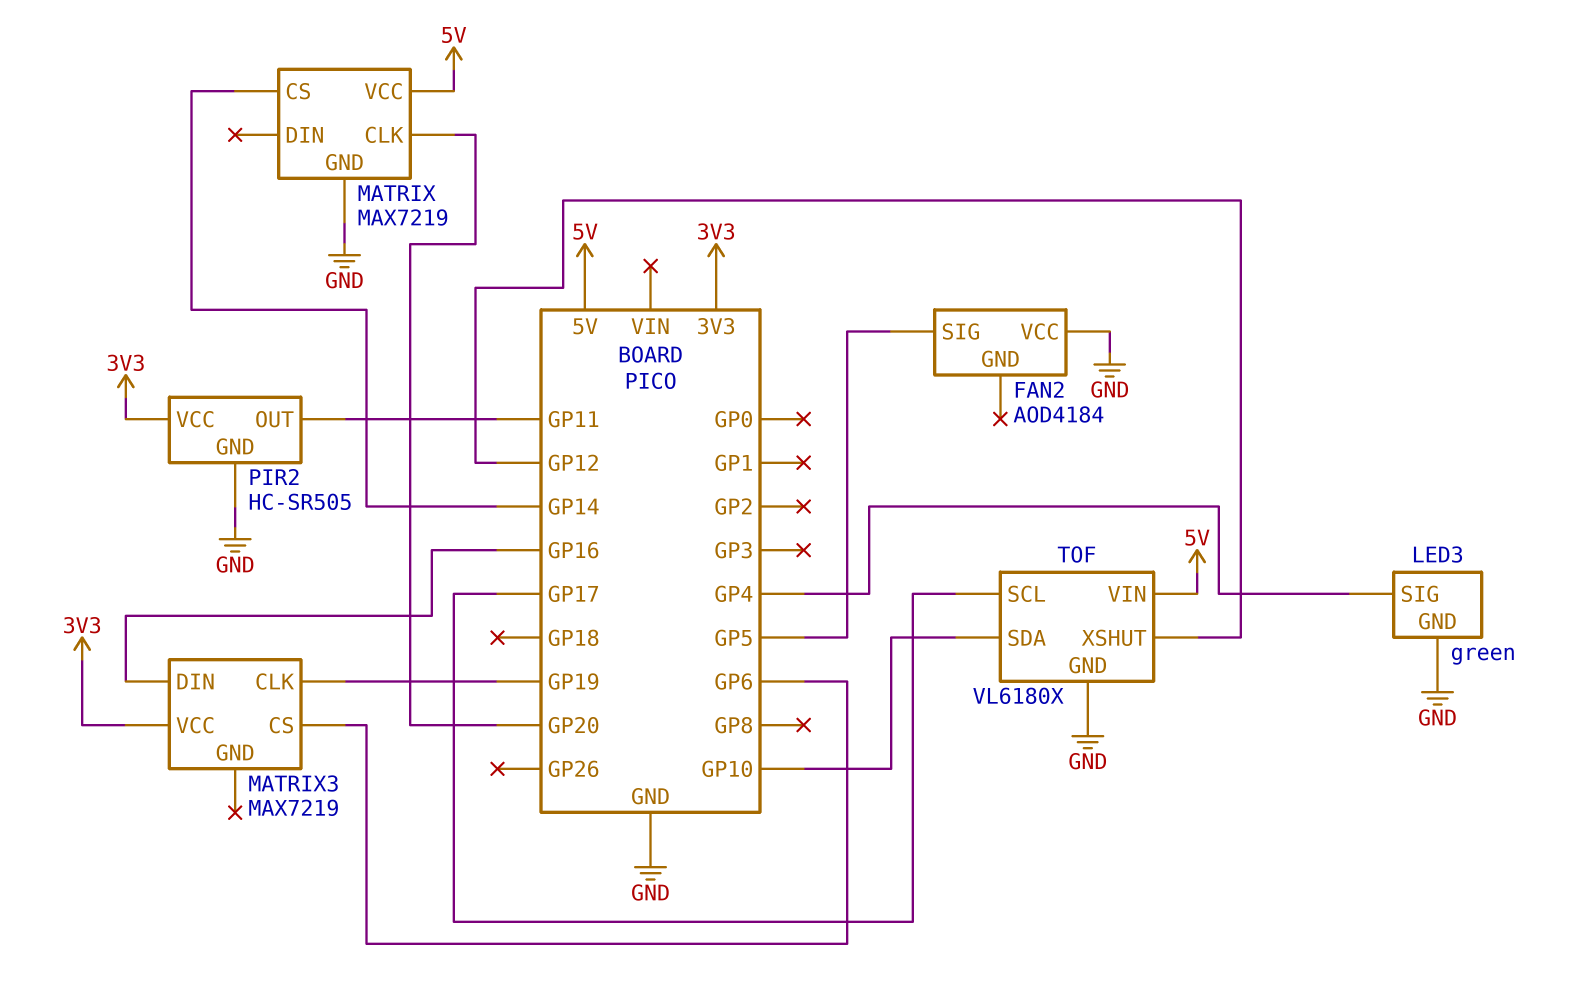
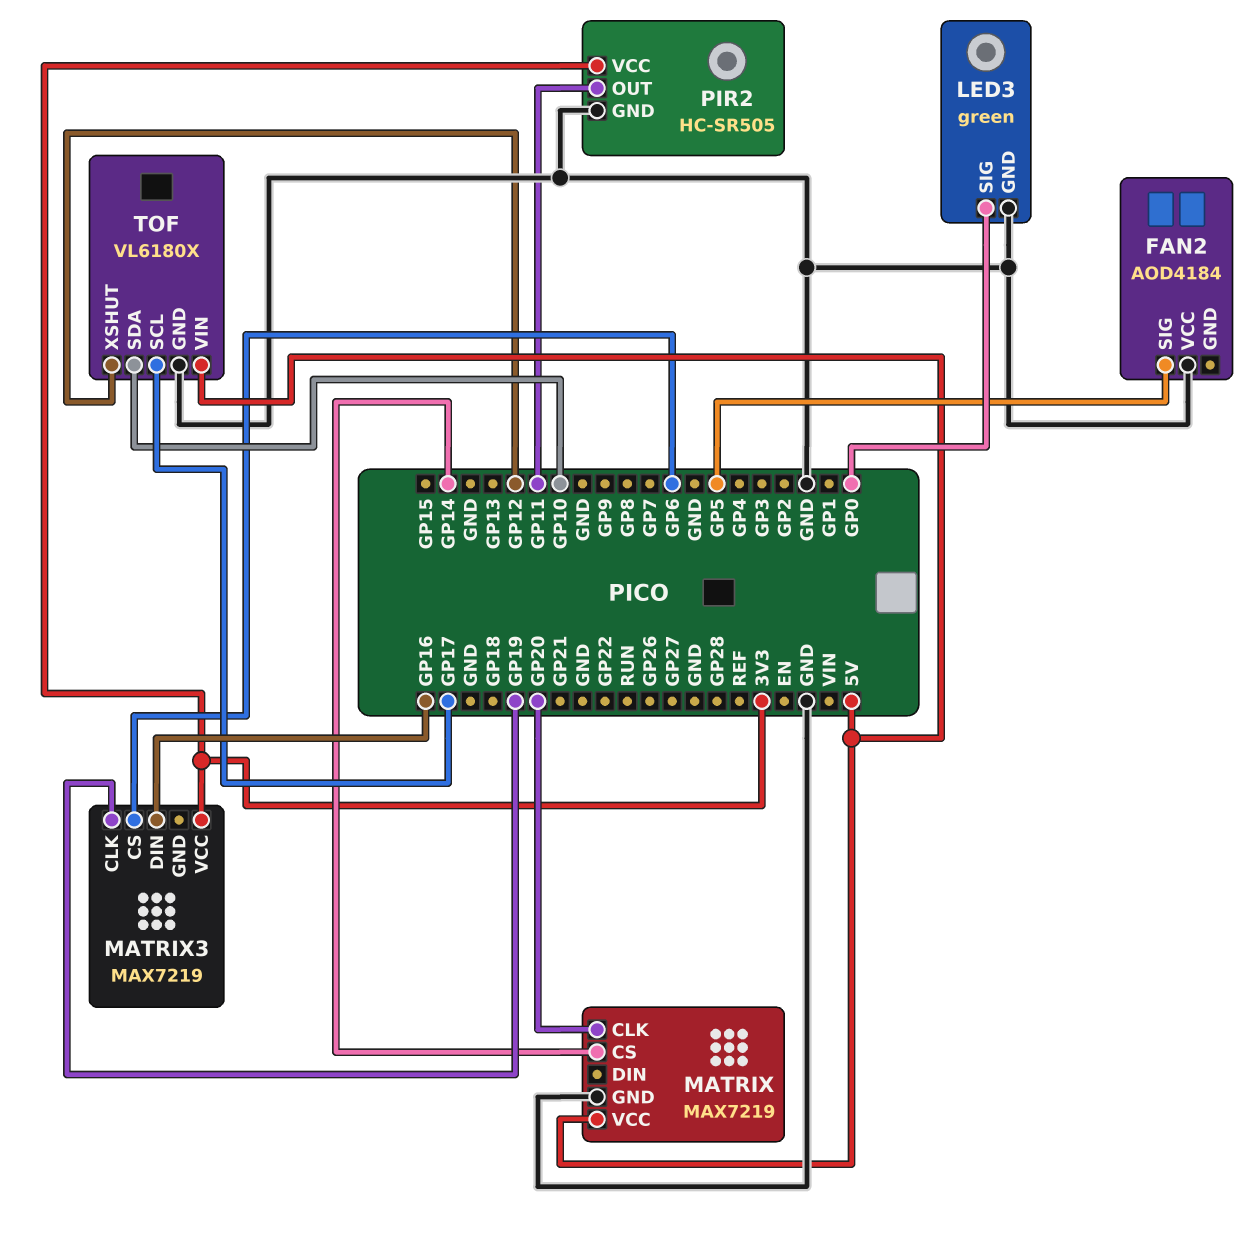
LED3 pin SIG: GP4 -> GP0

